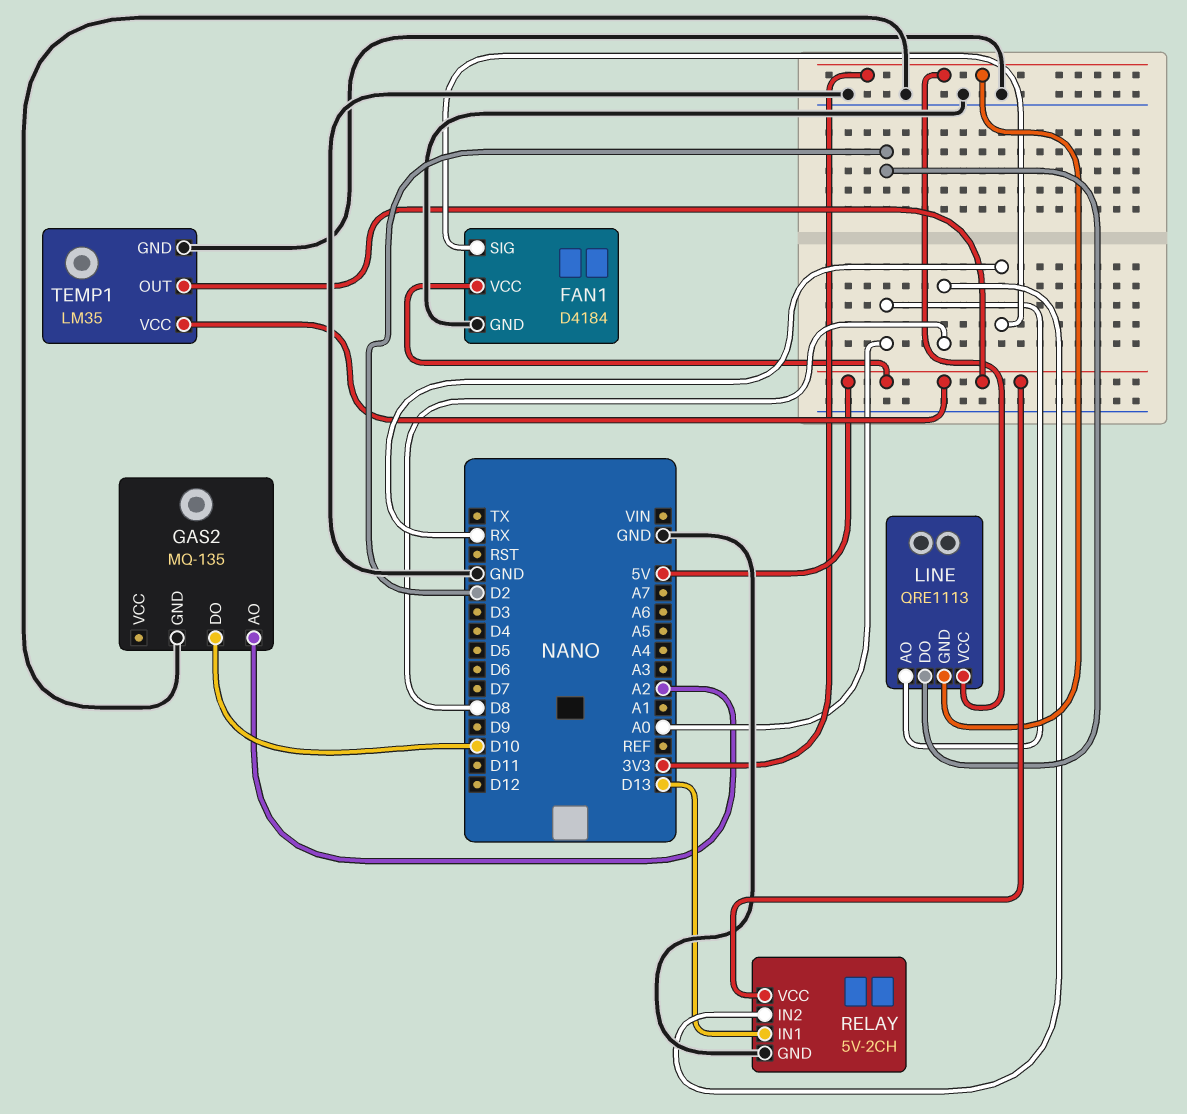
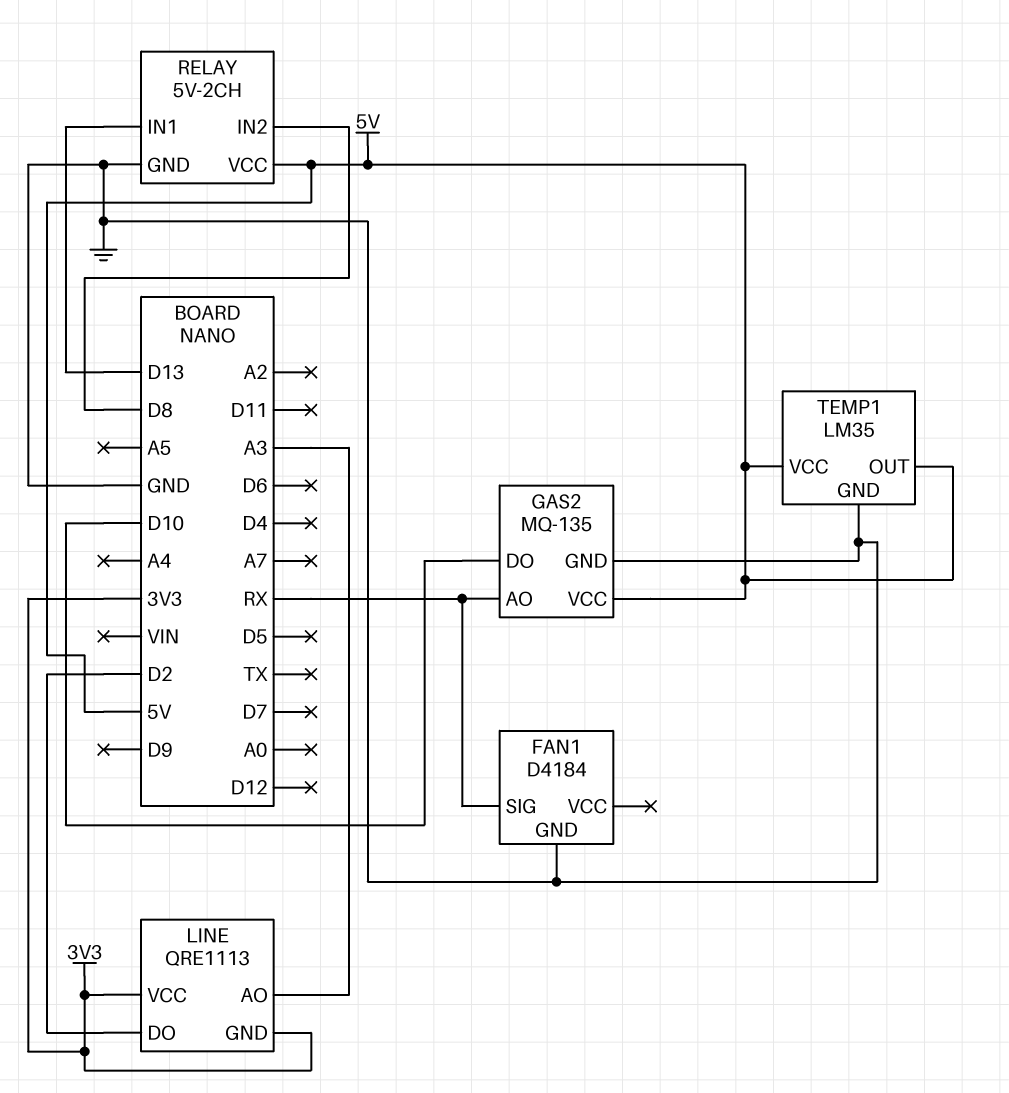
FAN1 pin VCC: 5V -> none
GAS2 pin AO: A2 -> RX
GAS2 pin VCC: none -> 5V
LINE pin AO: A0 -> A3

